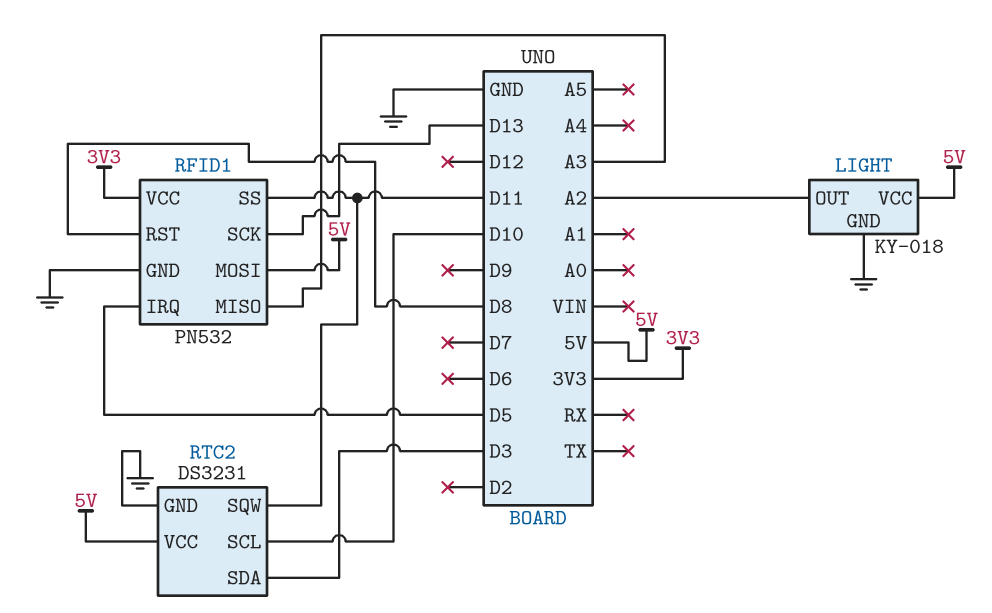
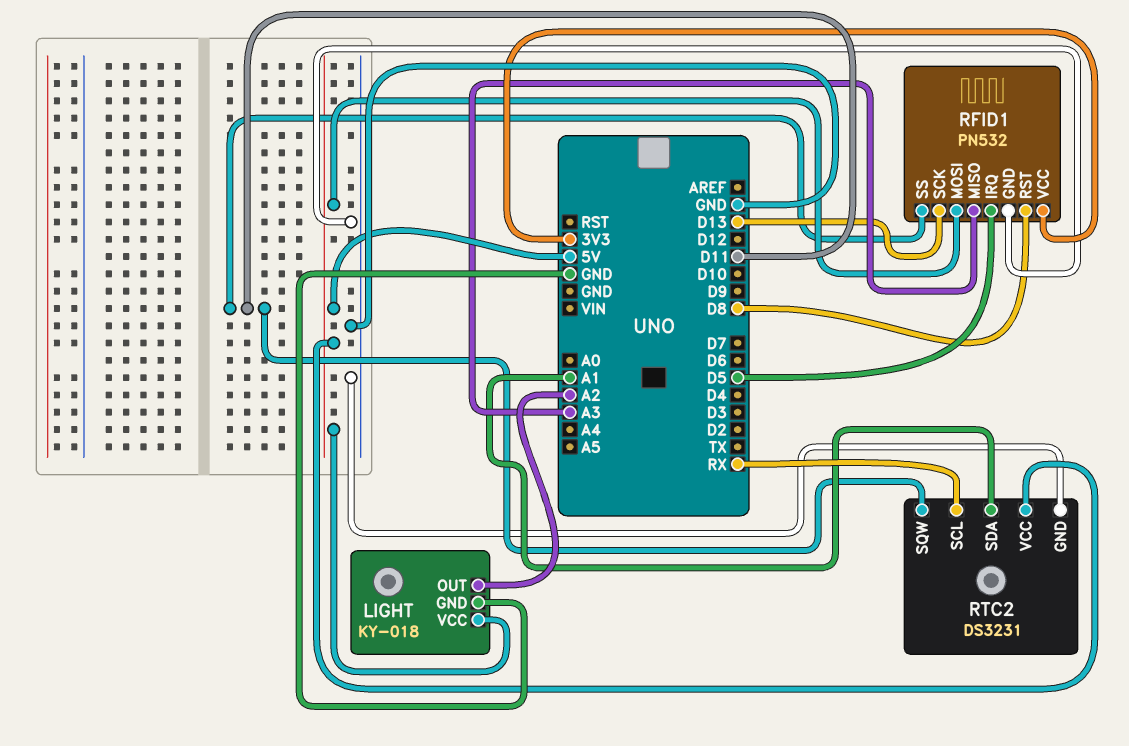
RTC2 pin SCL: D10 -> RX
RTC2 pin SDA: D3 -> A1

